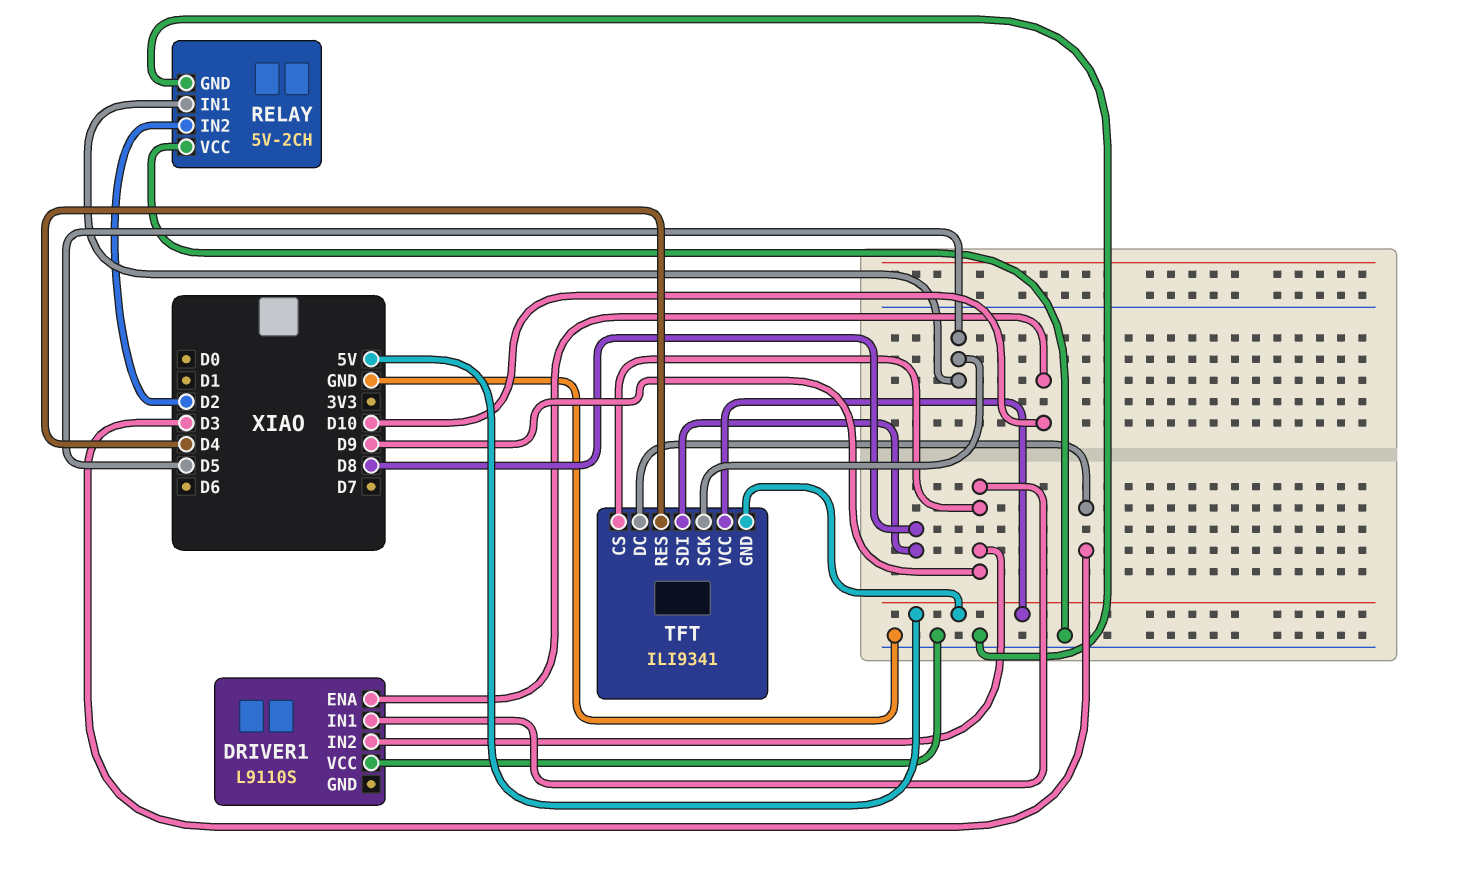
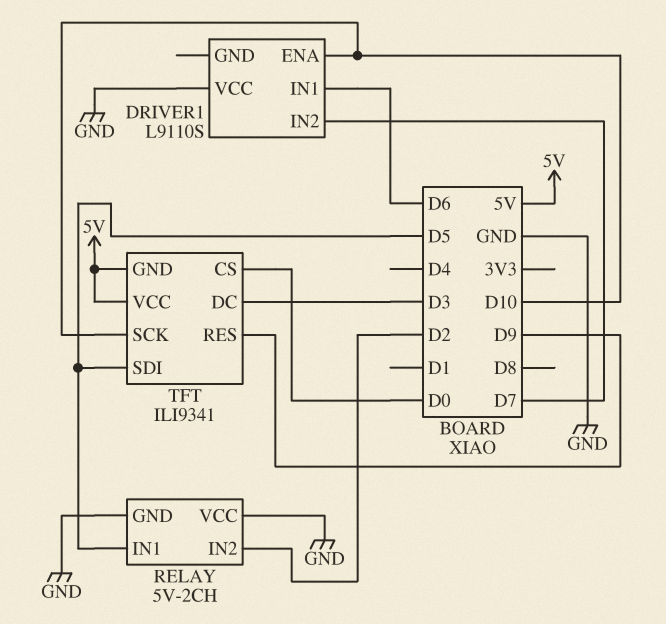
DRIVER1 pin IN1: D9 -> D6
DRIVER1 pin IN2: D9 -> D7
TFT pin CS: D9 -> D0
TFT pin RES: D4 -> D9
TFT pin SCK: D5 -> D10
TFT pin SDI: D8 -> D5

